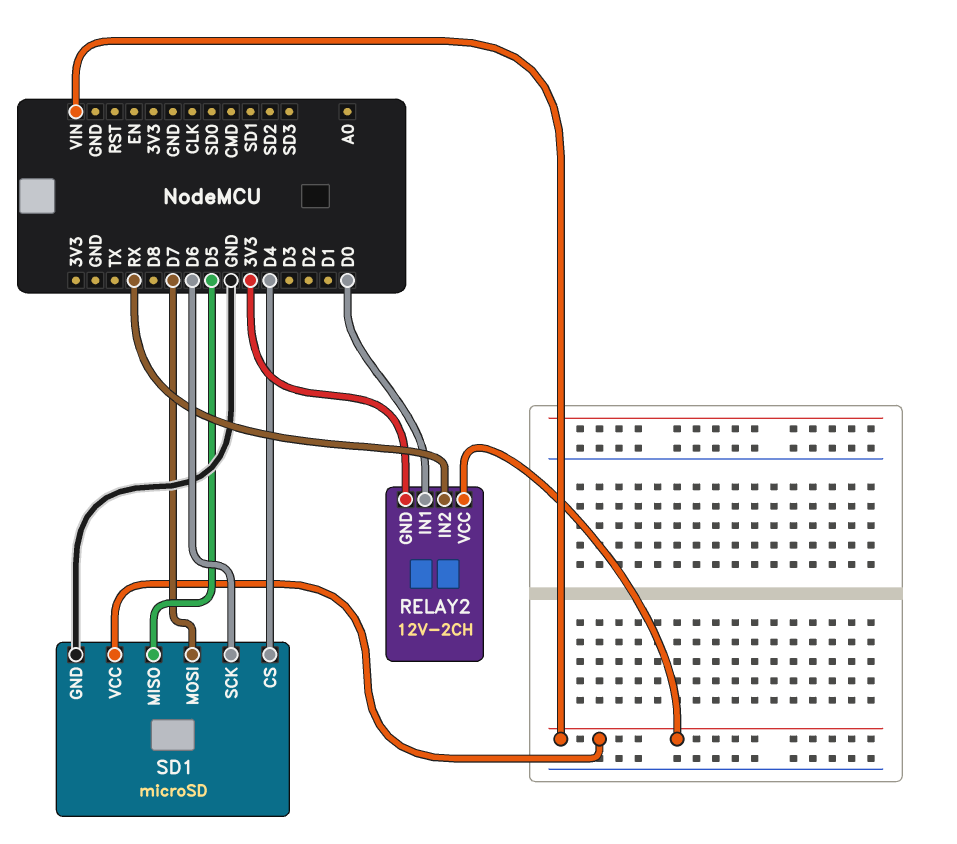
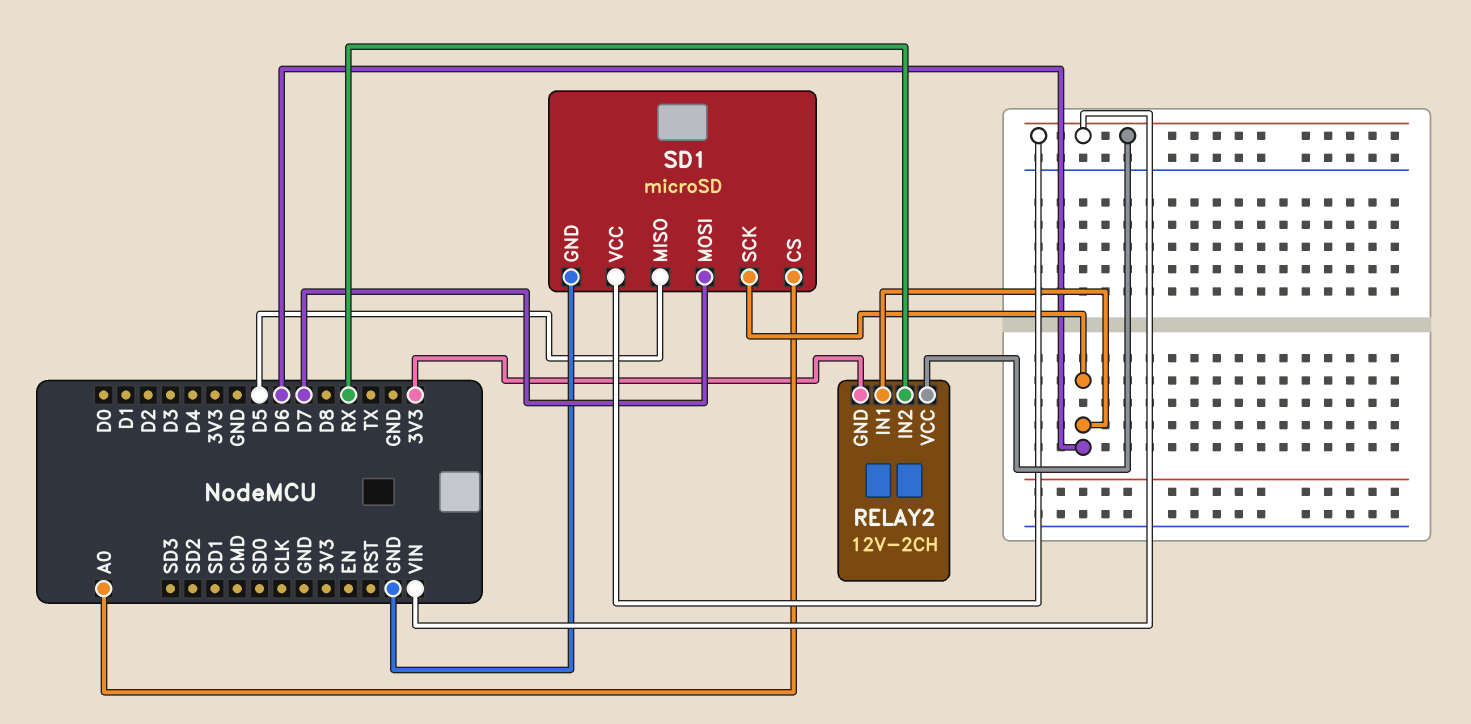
RELAY2 pin IN1: D0 -> D6
SD1 pin CS: D4 -> A0

